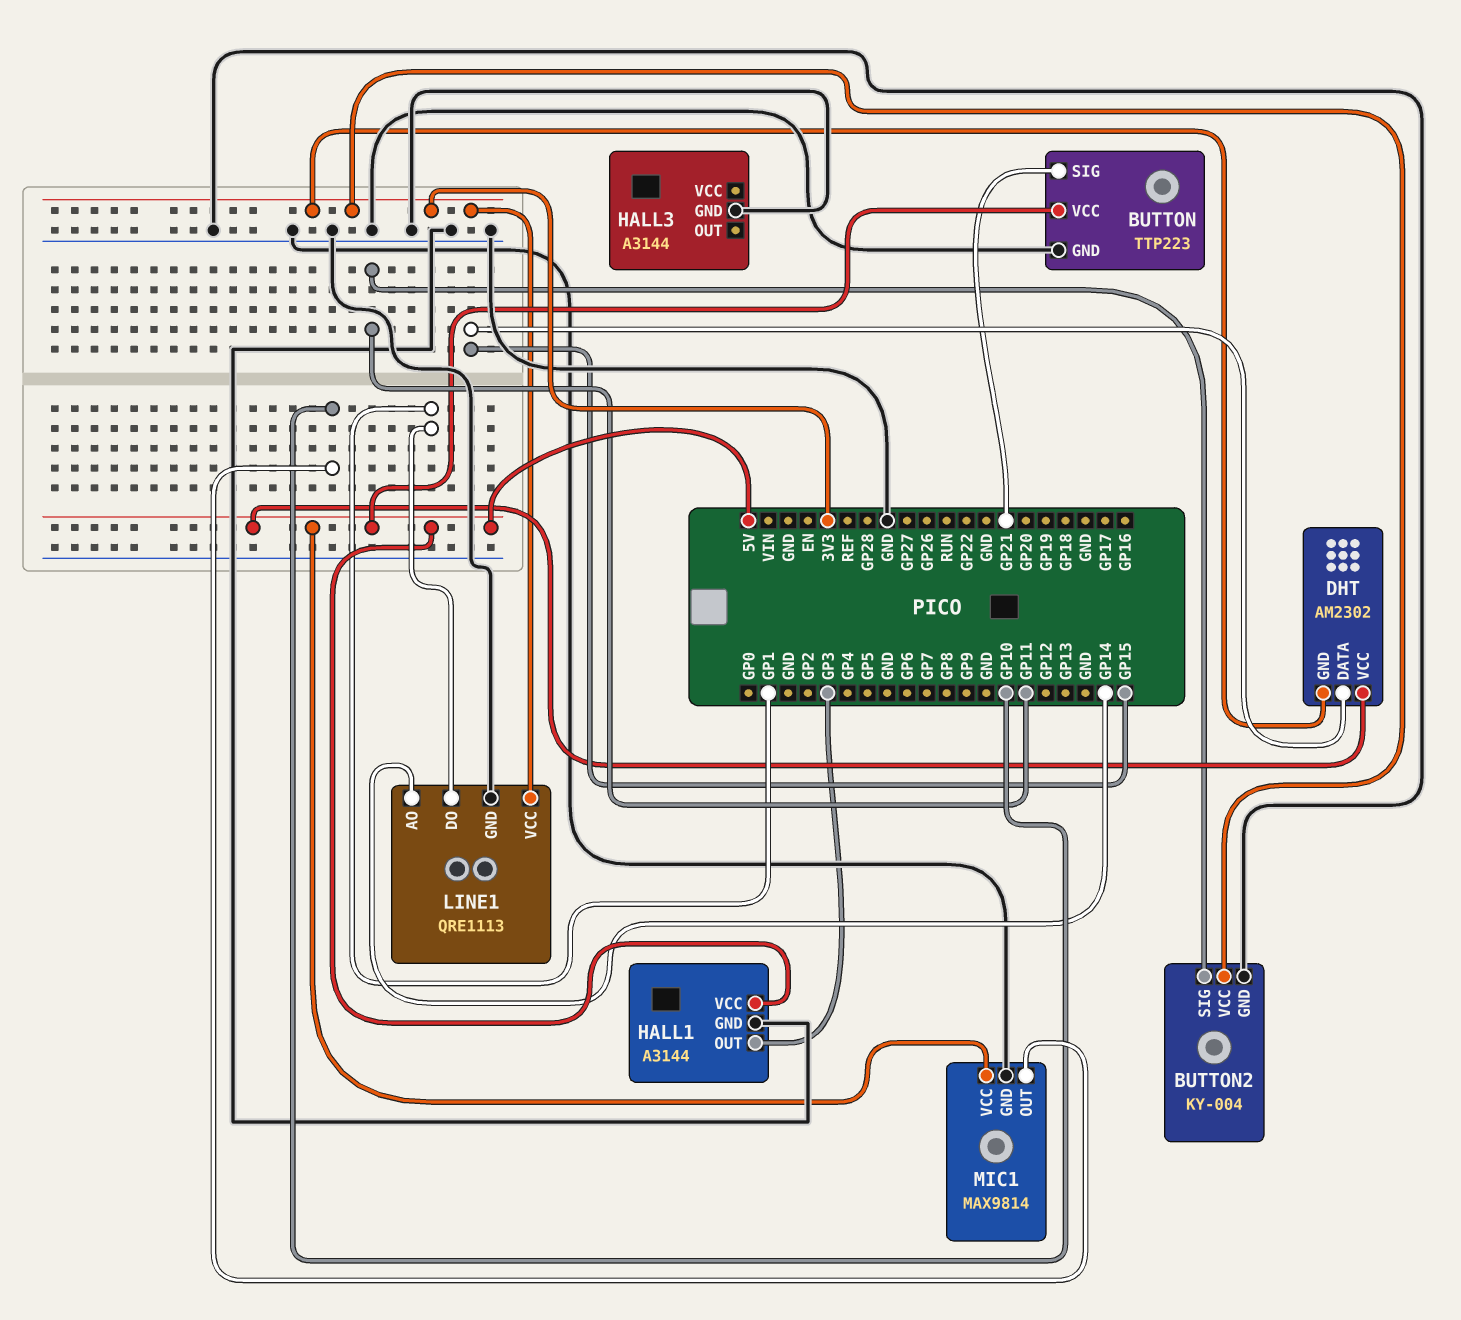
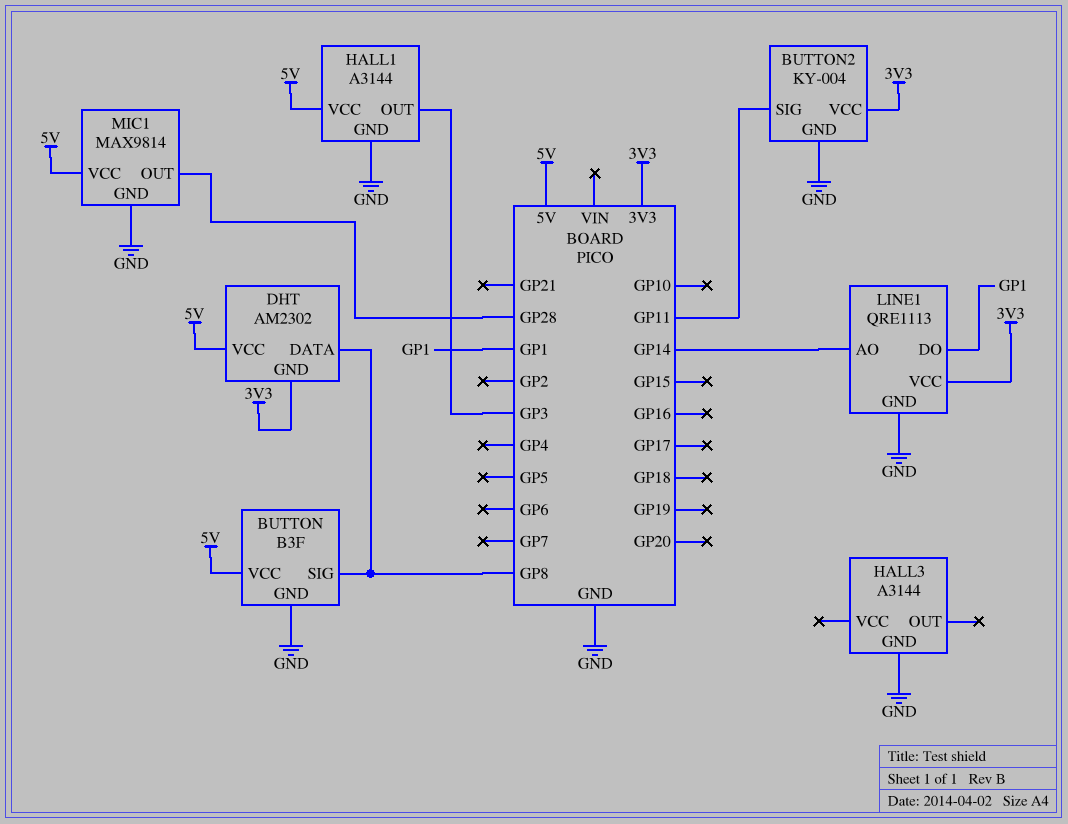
BUTTON: TTP223 -> B3F
BUTTON pin SIG: GP21 -> GP8
DHT pin DATA: GP15 -> GP8
MIC1 pin OUT: GP10 -> GP28

